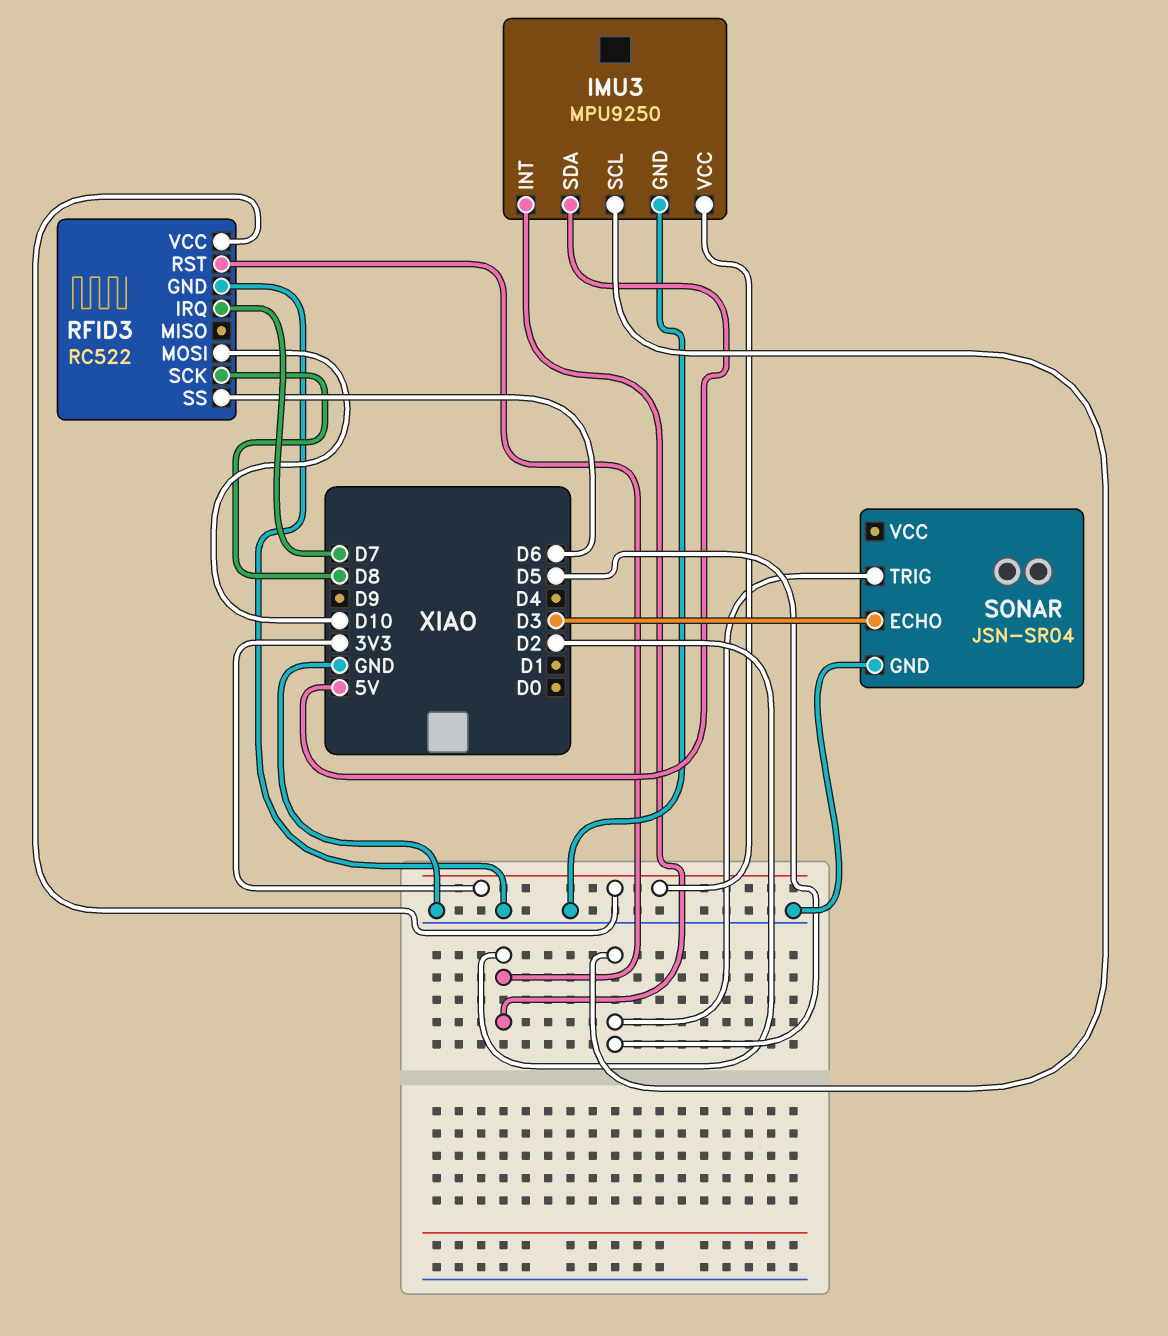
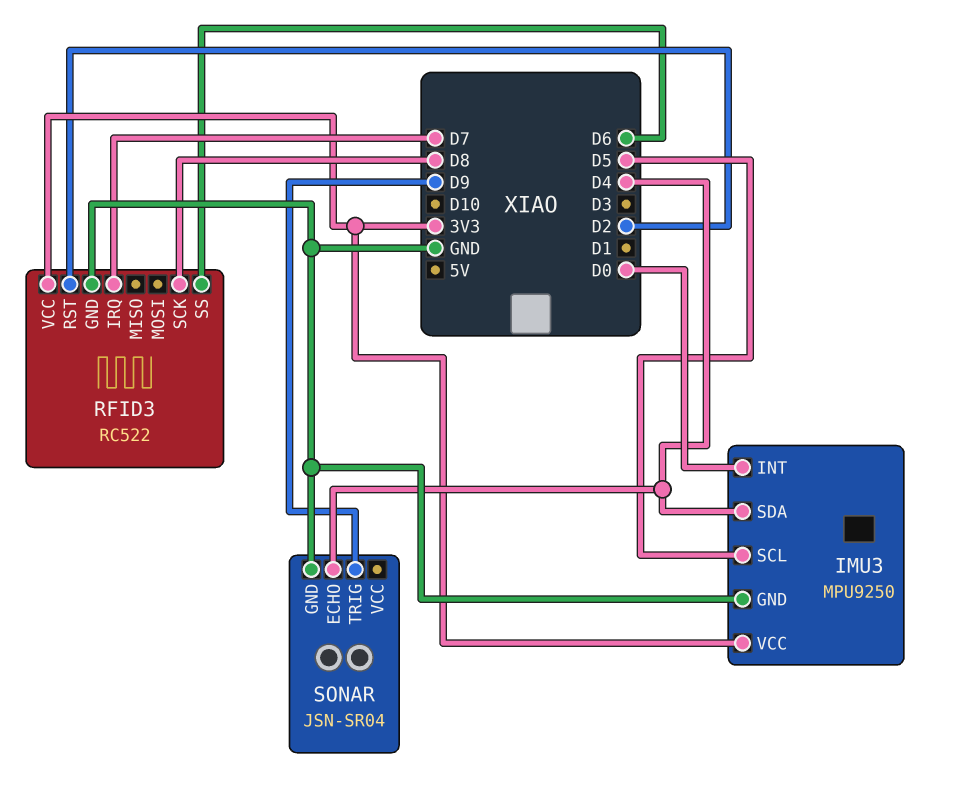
IMU3 pin INT: D2 -> D0
IMU3 pin SDA: 5V -> D4
RFID3 pin MOSI: D10 -> none
SONAR pin ECHO: D3 -> D4
SONAR pin TRIG: D5 -> D9

